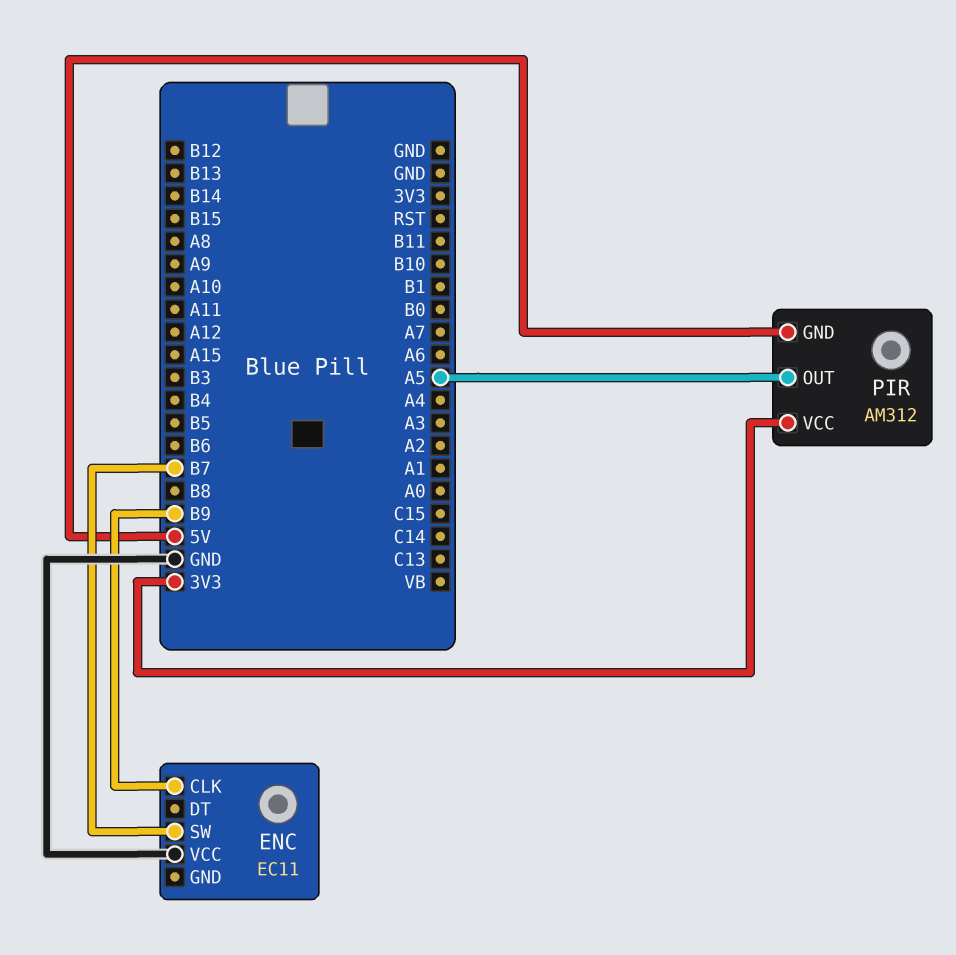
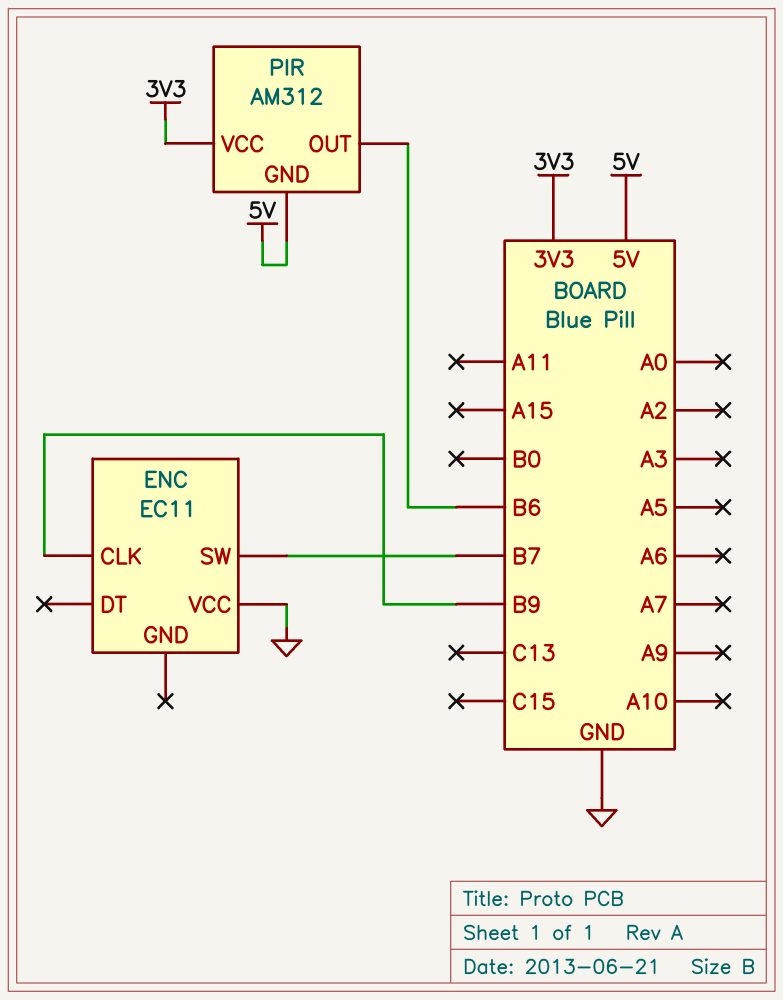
PIR pin OUT: A5 -> B6

